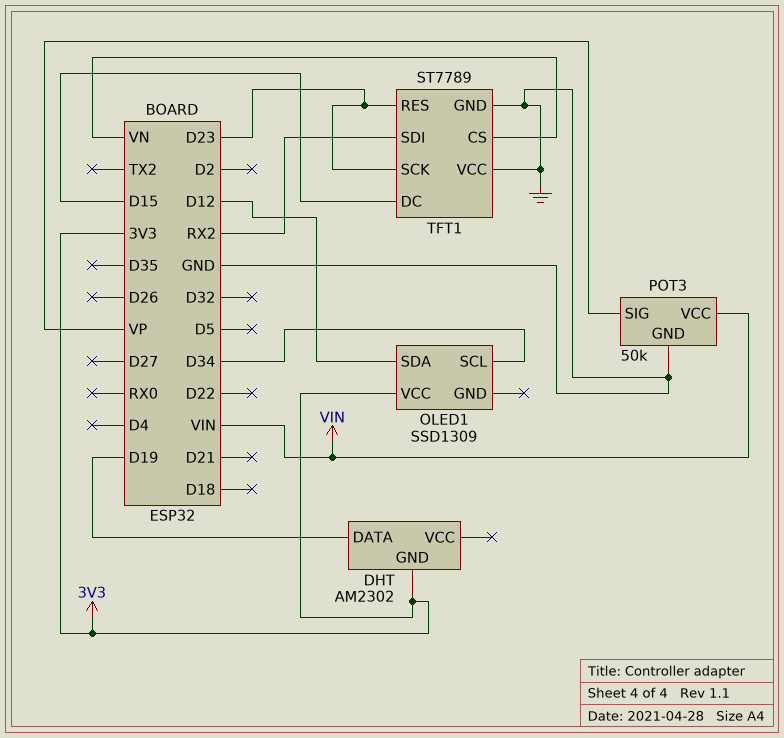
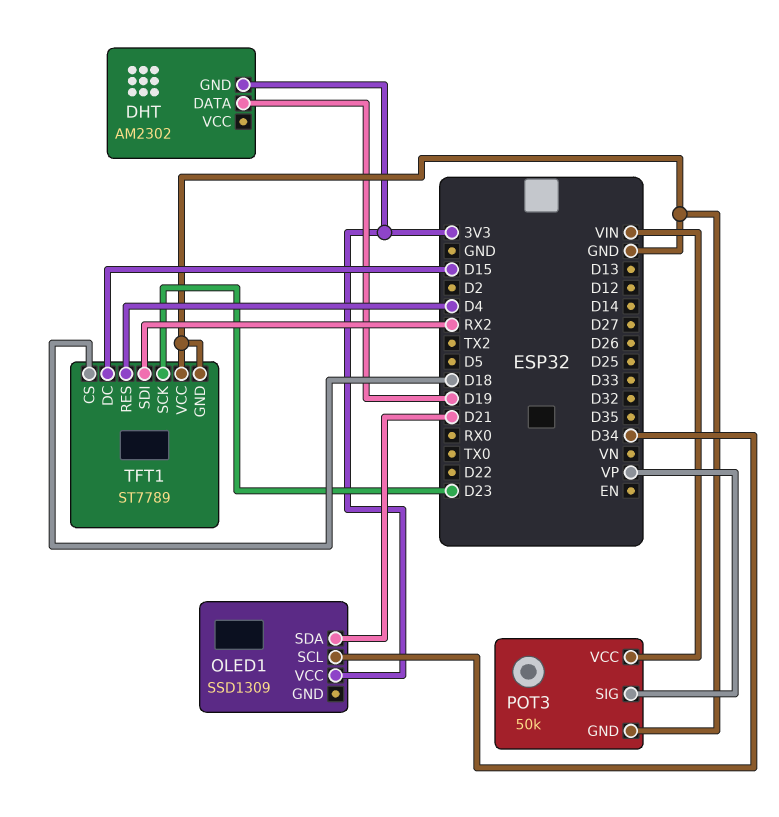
OLED1 pin SDA: D12 -> D21
TFT1 pin CS: VN -> D18
TFT1 pin RES: D23 -> D4

